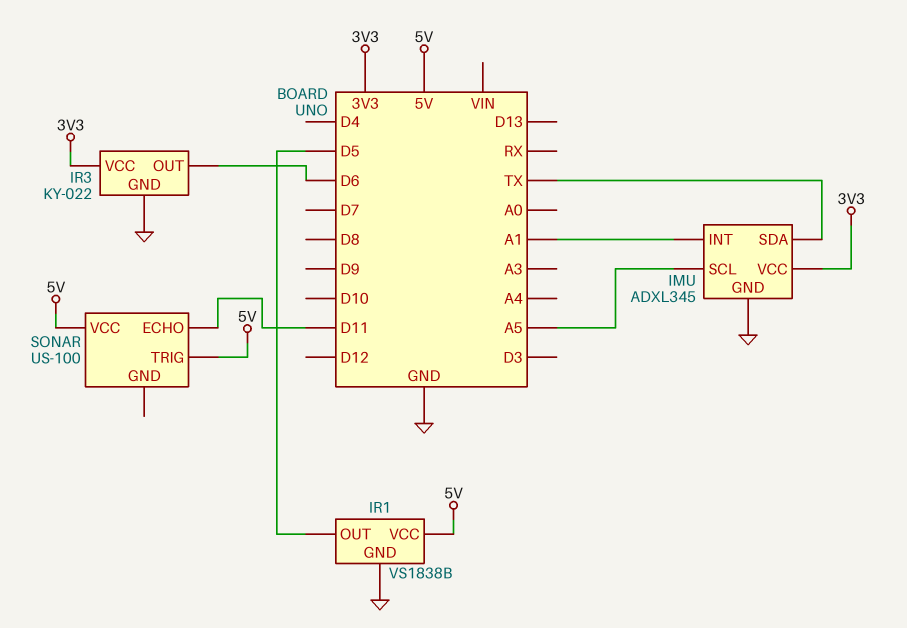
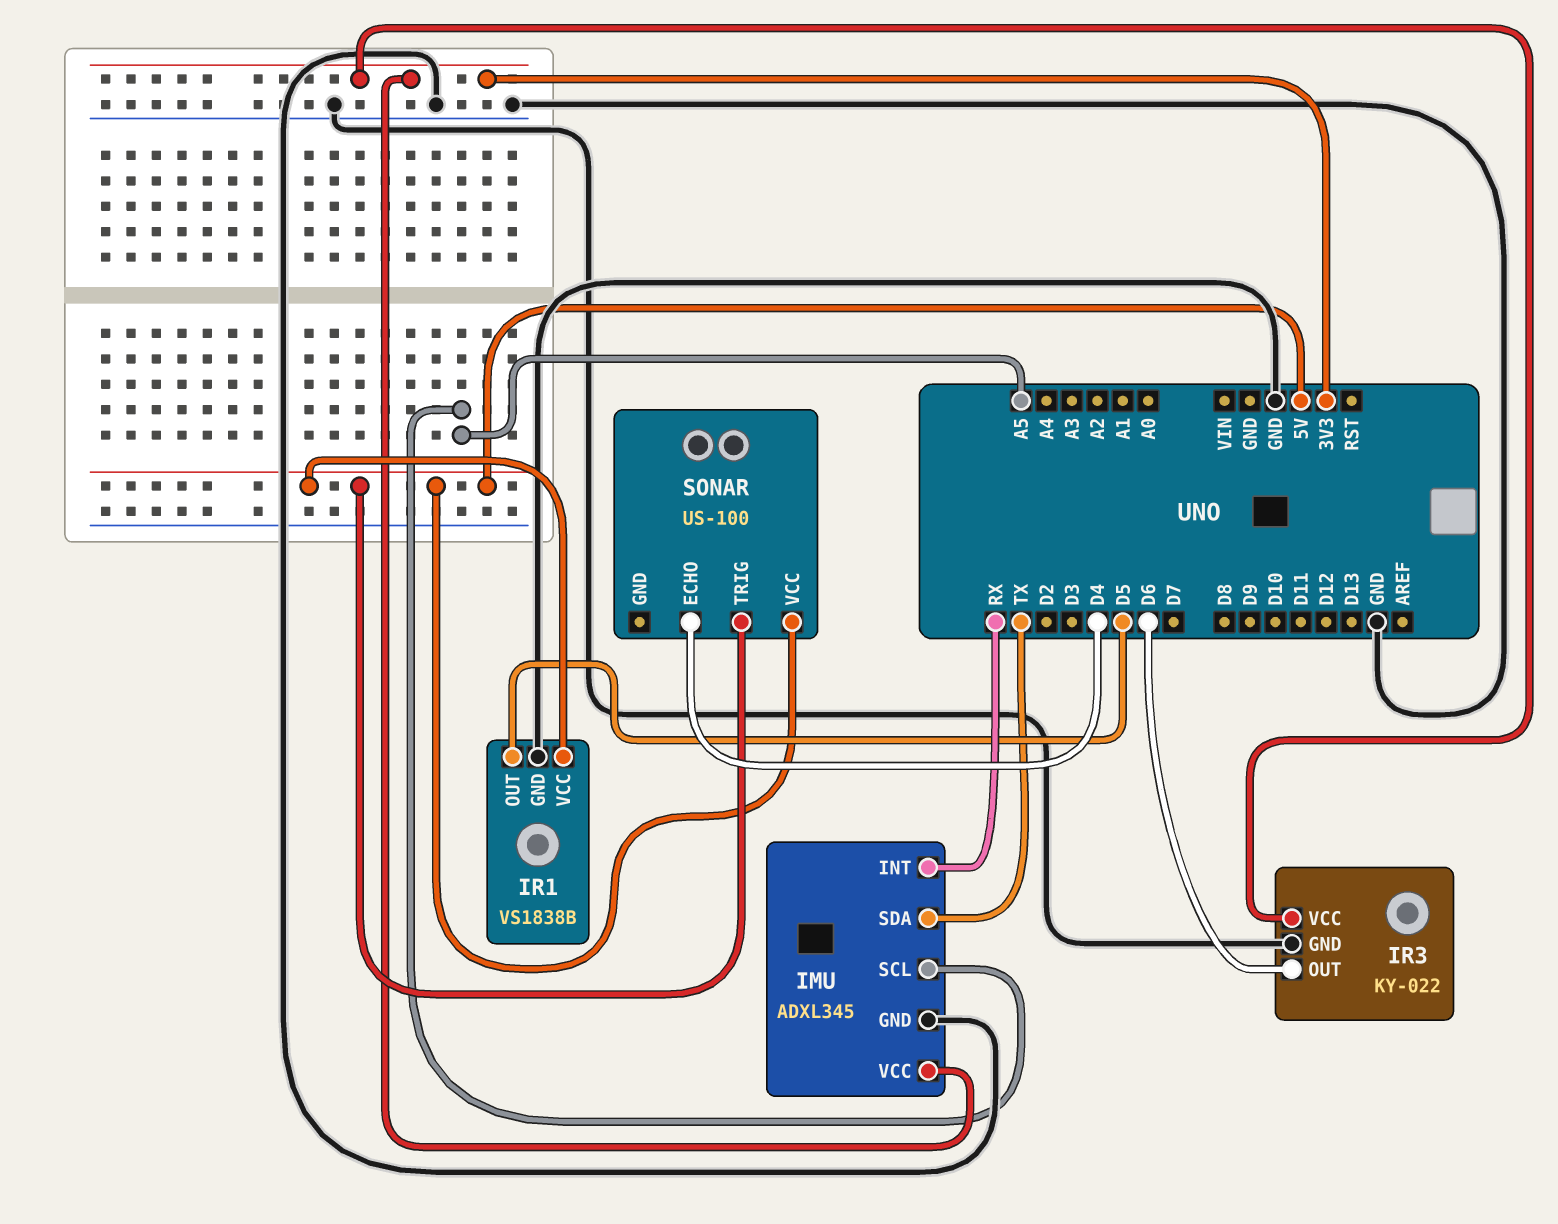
IMU pin INT: A1 -> RX
SONAR pin ECHO: D11 -> D4

